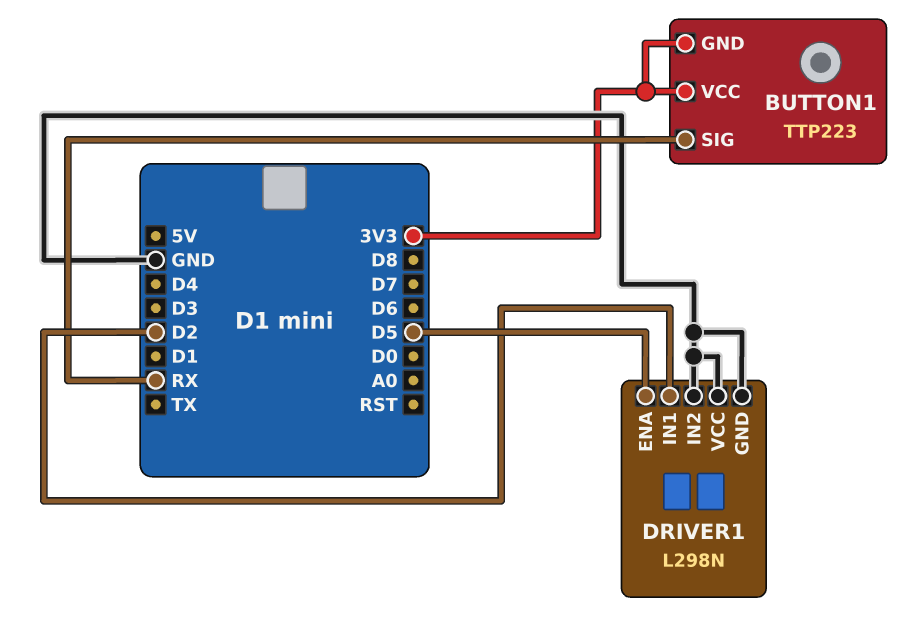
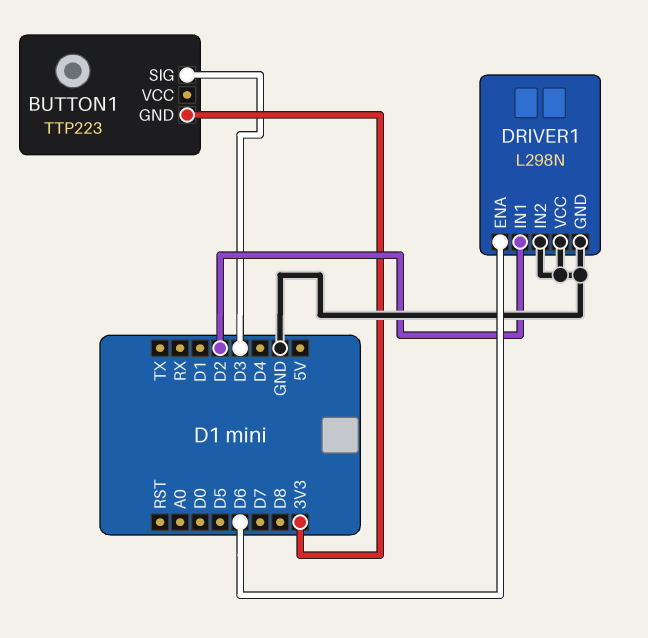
BUTTON1 pin SIG: RX -> D3
BUTTON1 pin VCC: 3V3 -> none
DRIVER1 pin ENA: D5 -> D6

